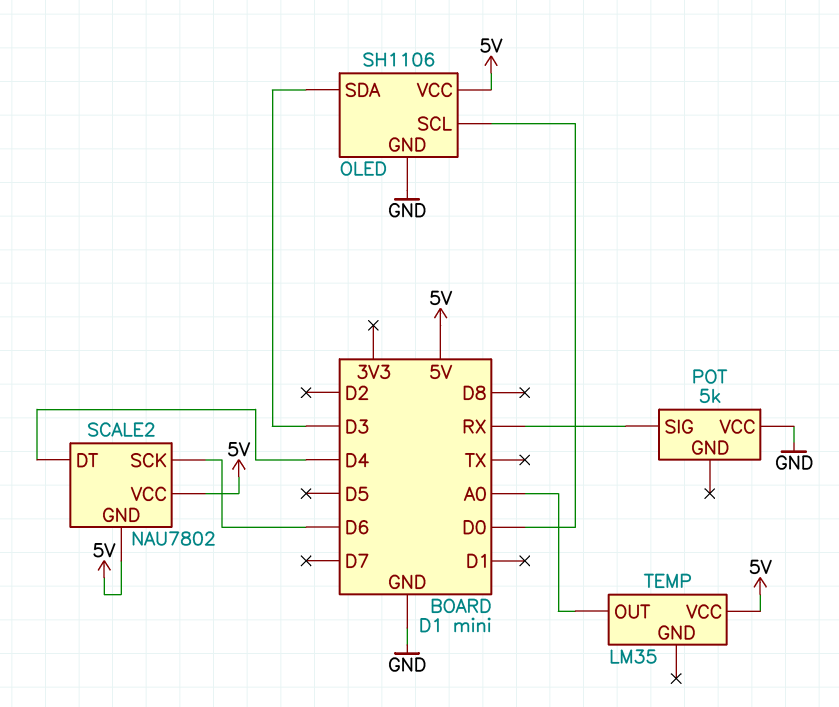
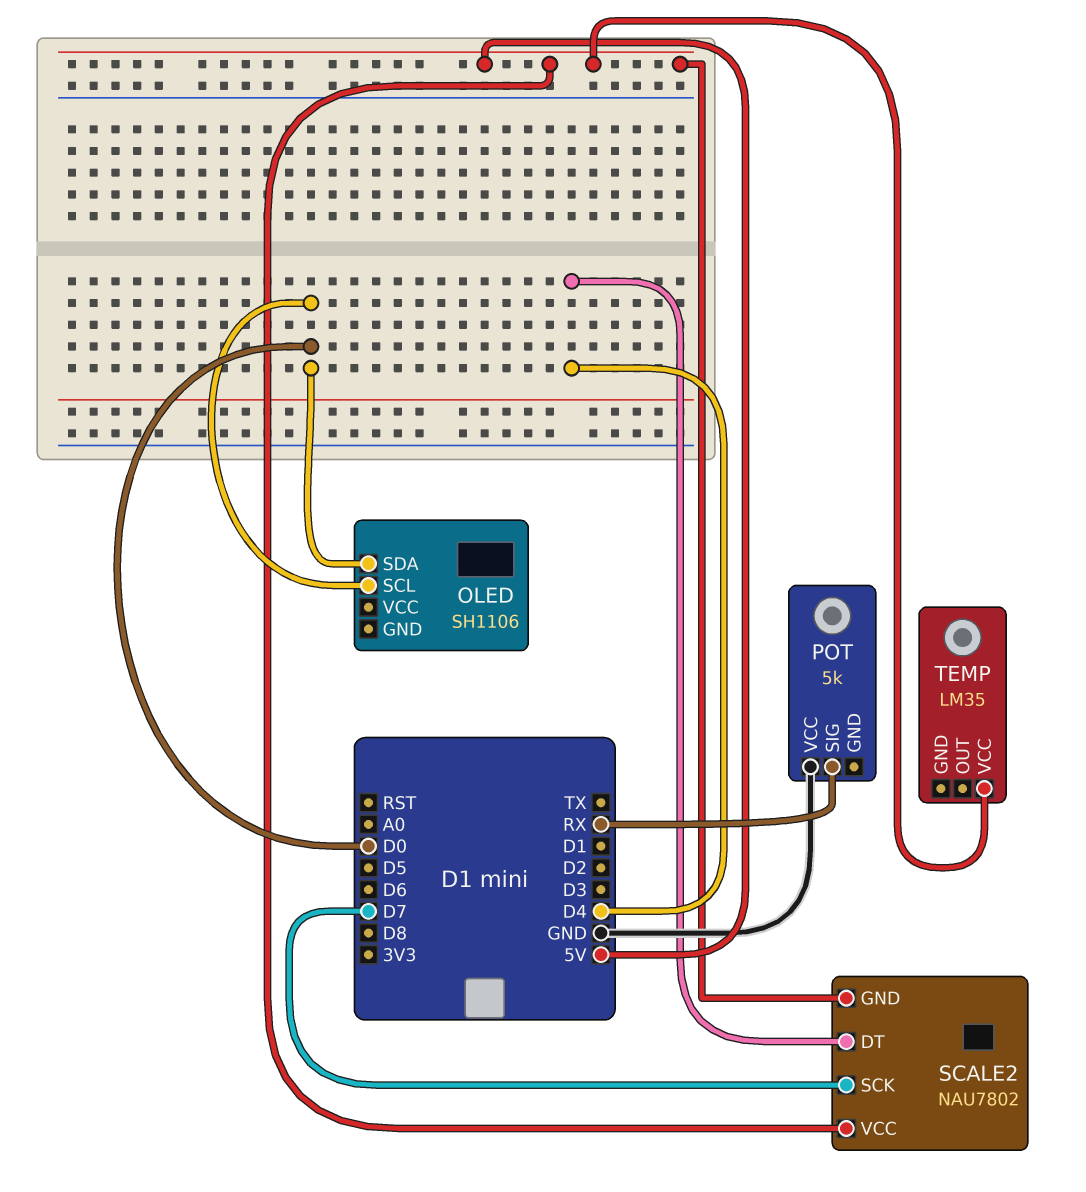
OLED pin GND: GND -> none
OLED pin SDA: D3 -> D0
OLED pin VCC: 5V -> none
SCALE2 pin SCK: D6 -> D7
TEMP pin OUT: A0 -> none

